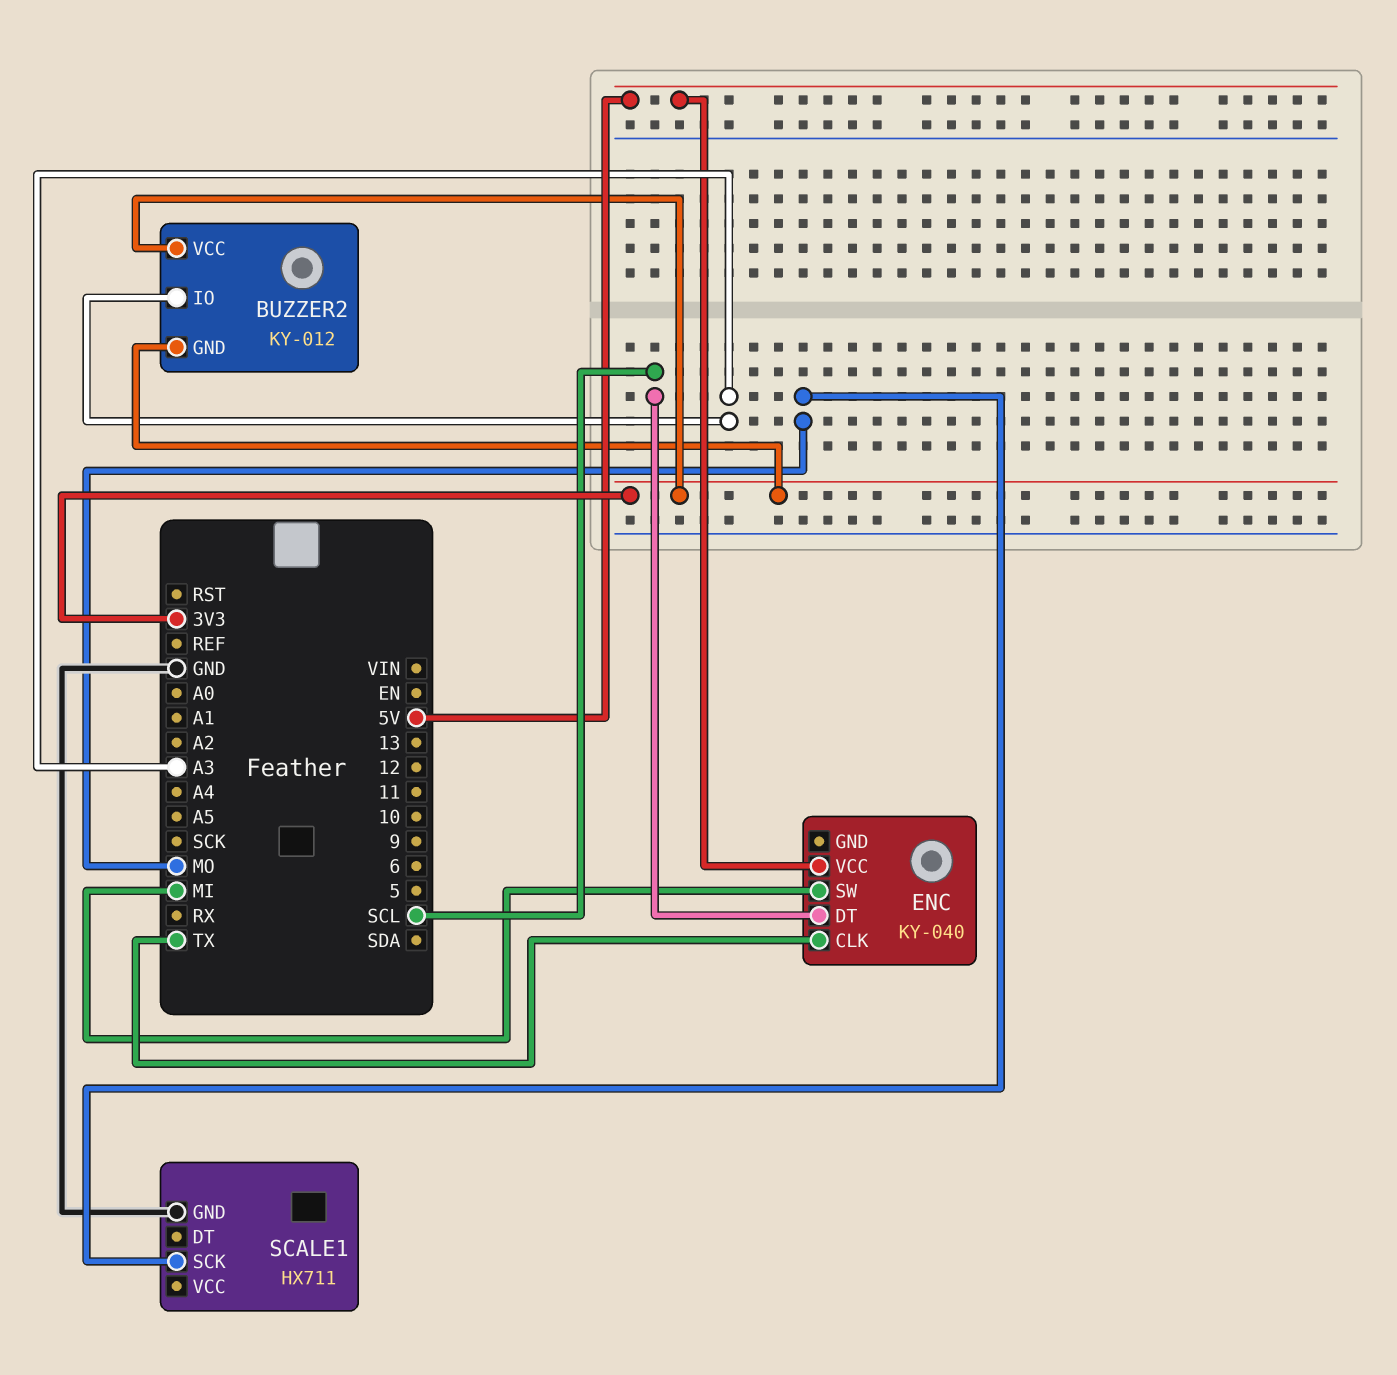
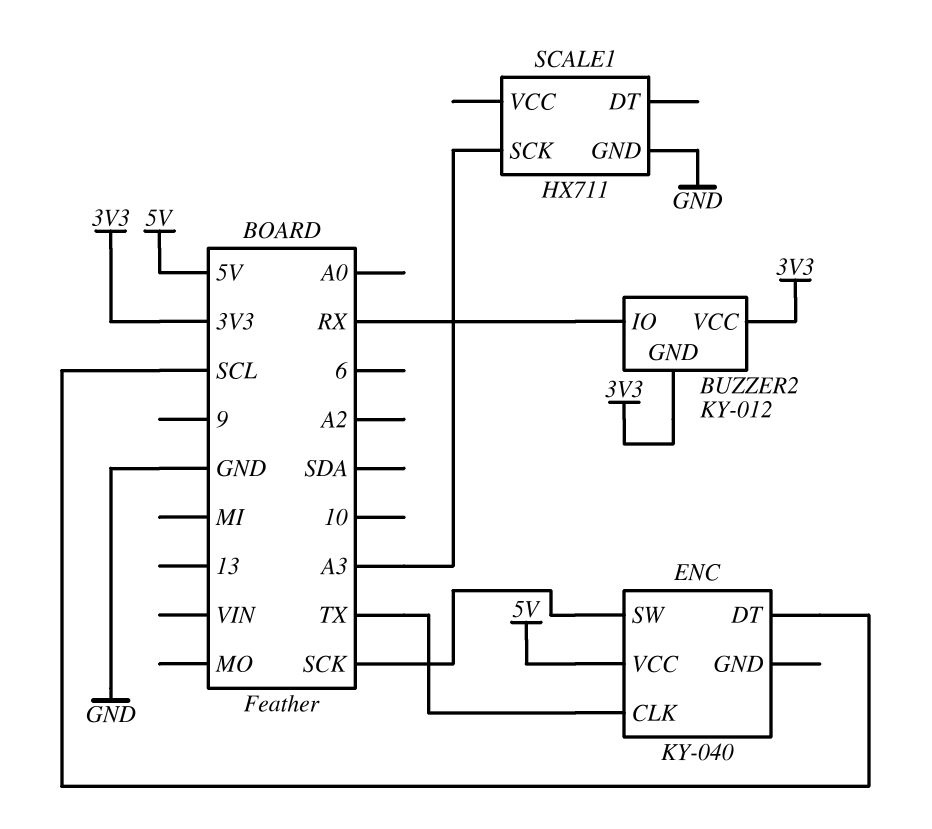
BUZZER2 pin IO: A3 -> RX
ENC pin SW: MI -> SCK
SCALE1 pin SCK: MO -> A3

